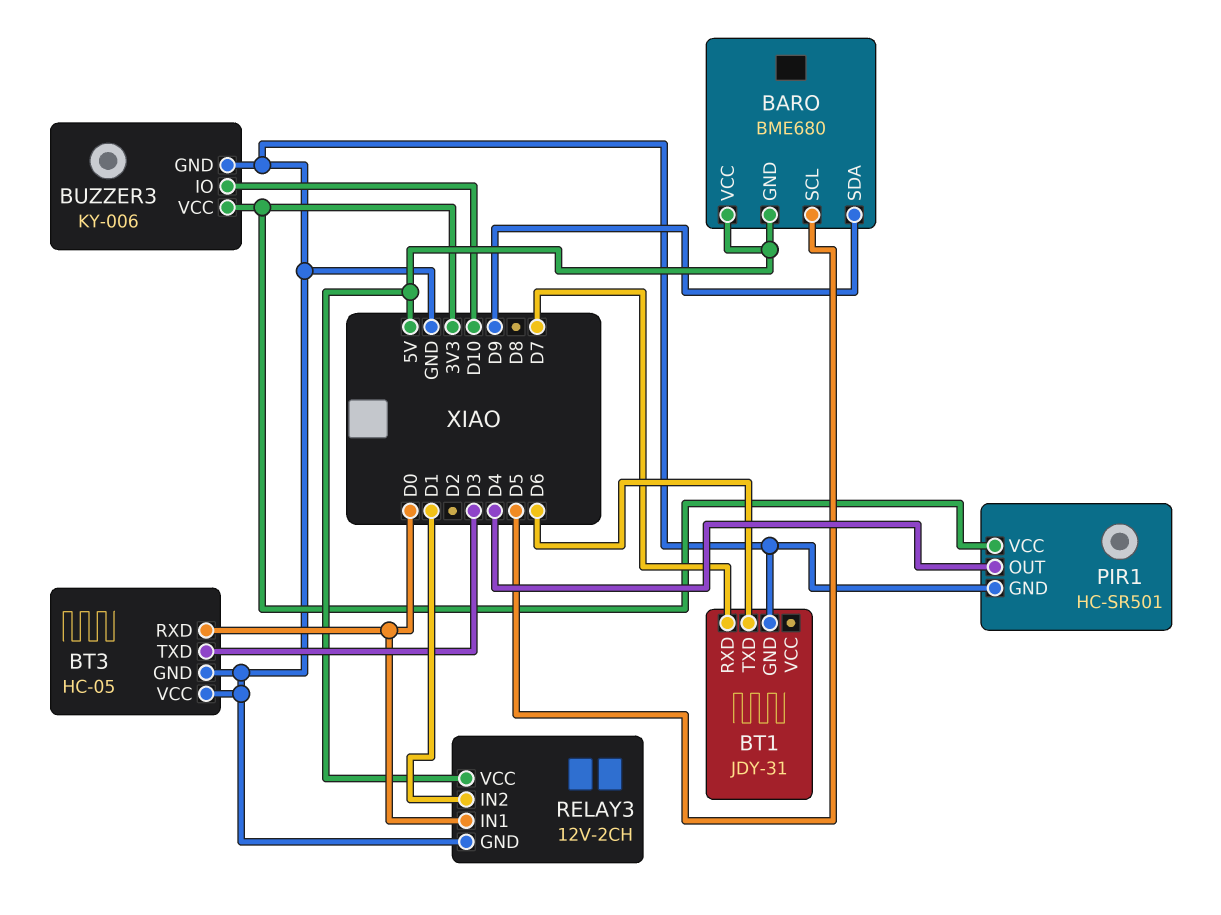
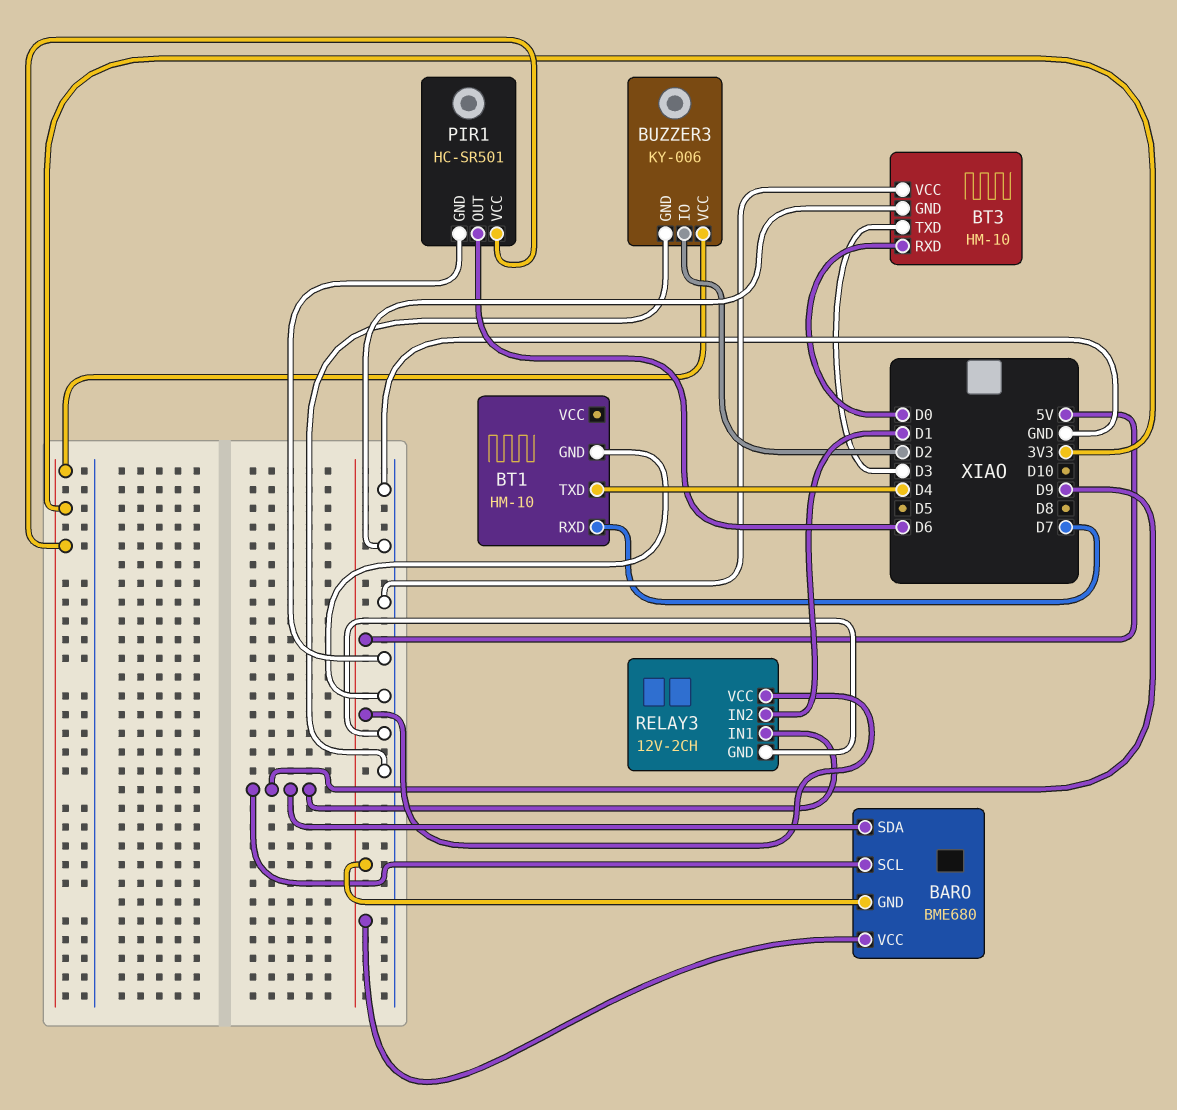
BARO pin SCL: D5 -> D9
BT1: JDY-31 -> HM-10
BT1 pin TXD: D6 -> D4
BT3: HC-05 -> HM-10
BUZZER3 pin IO: D10 -> D2
PIR1 pin OUT: D4 -> D6
RELAY3 pin IN1: D0 -> D9

